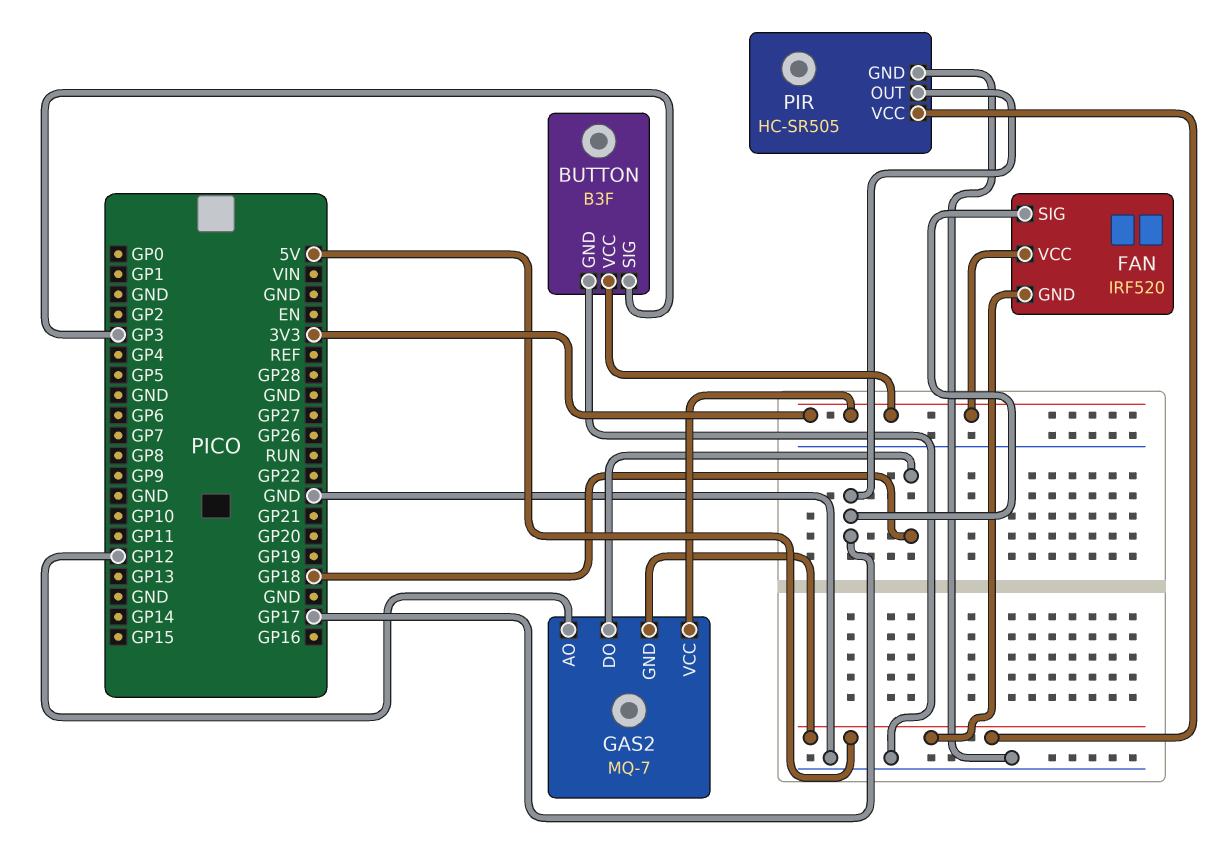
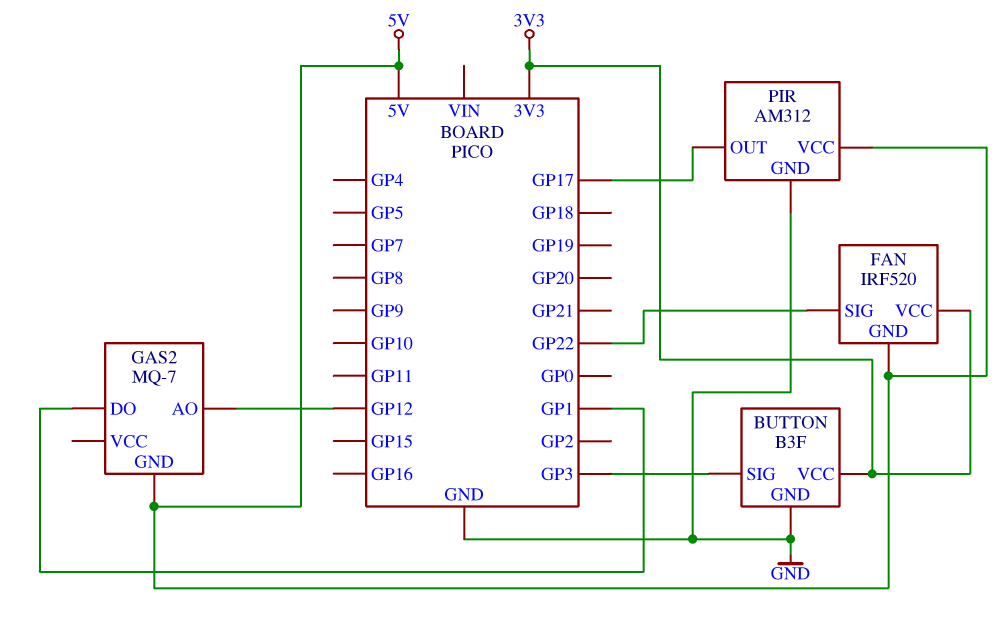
FAN pin SIG: GP17 -> GP22
GAS2 pin DO: GP18 -> GP1
GAS2 pin VCC: 3V3 -> none
PIR: HC-SR505 -> AM312

